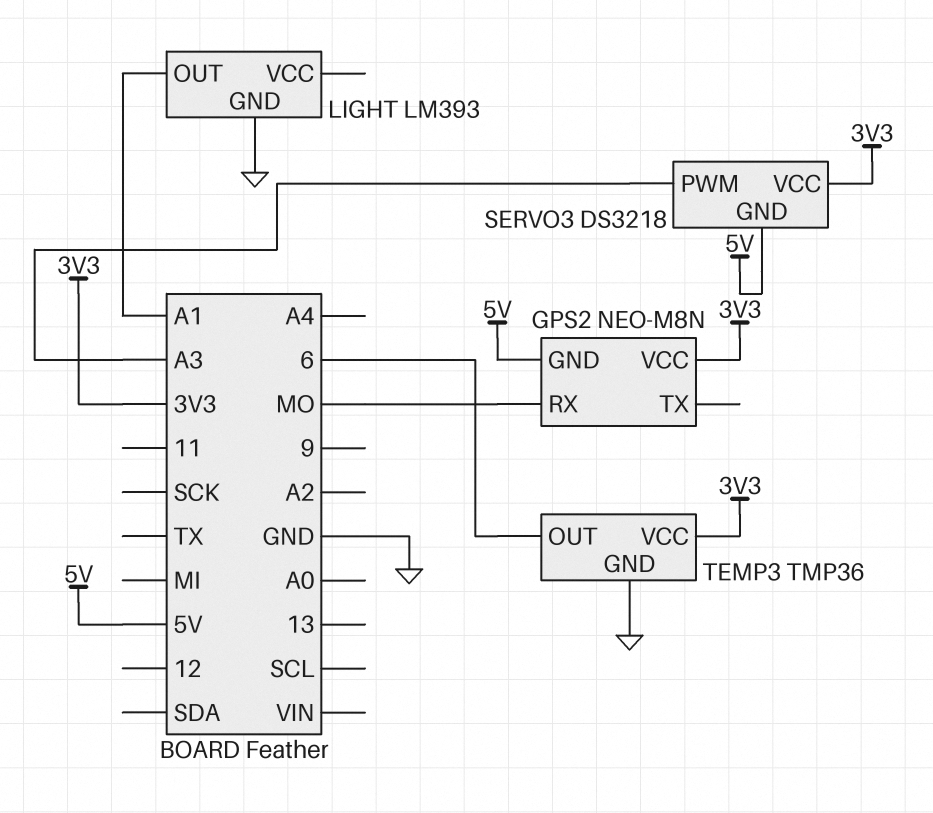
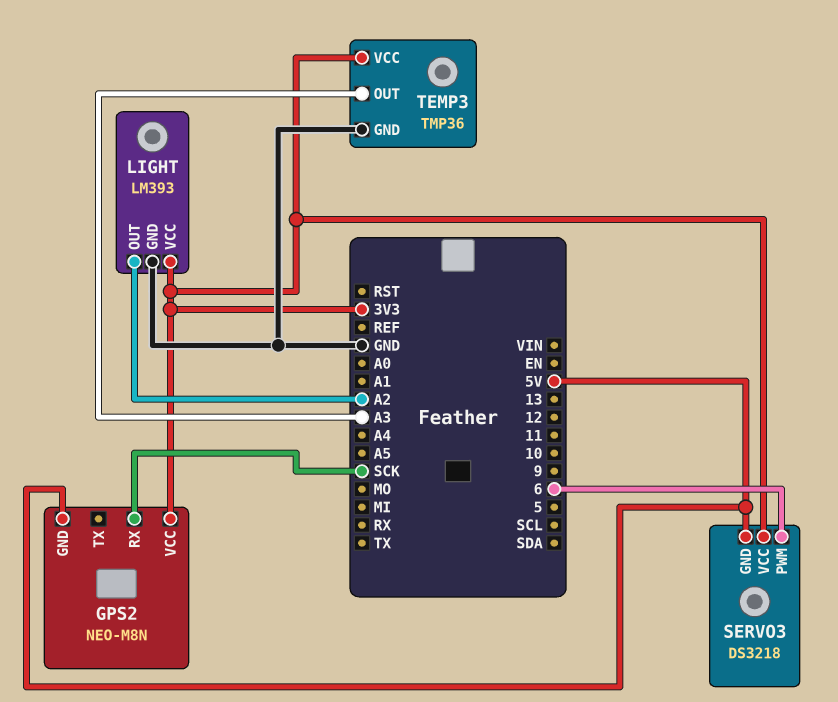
GPS2 pin RX: MO -> SCK
LIGHT pin OUT: A1 -> A2
LIGHT pin VCC: none -> 3V3
SERVO3 pin PWM: A3 -> 6
TEMP3 pin OUT: 6 -> A3

